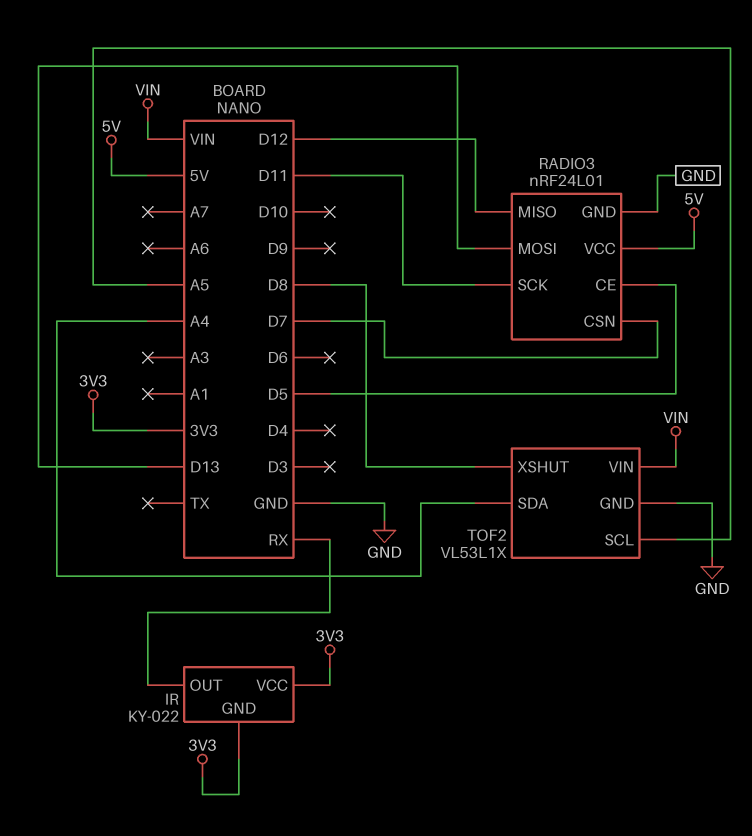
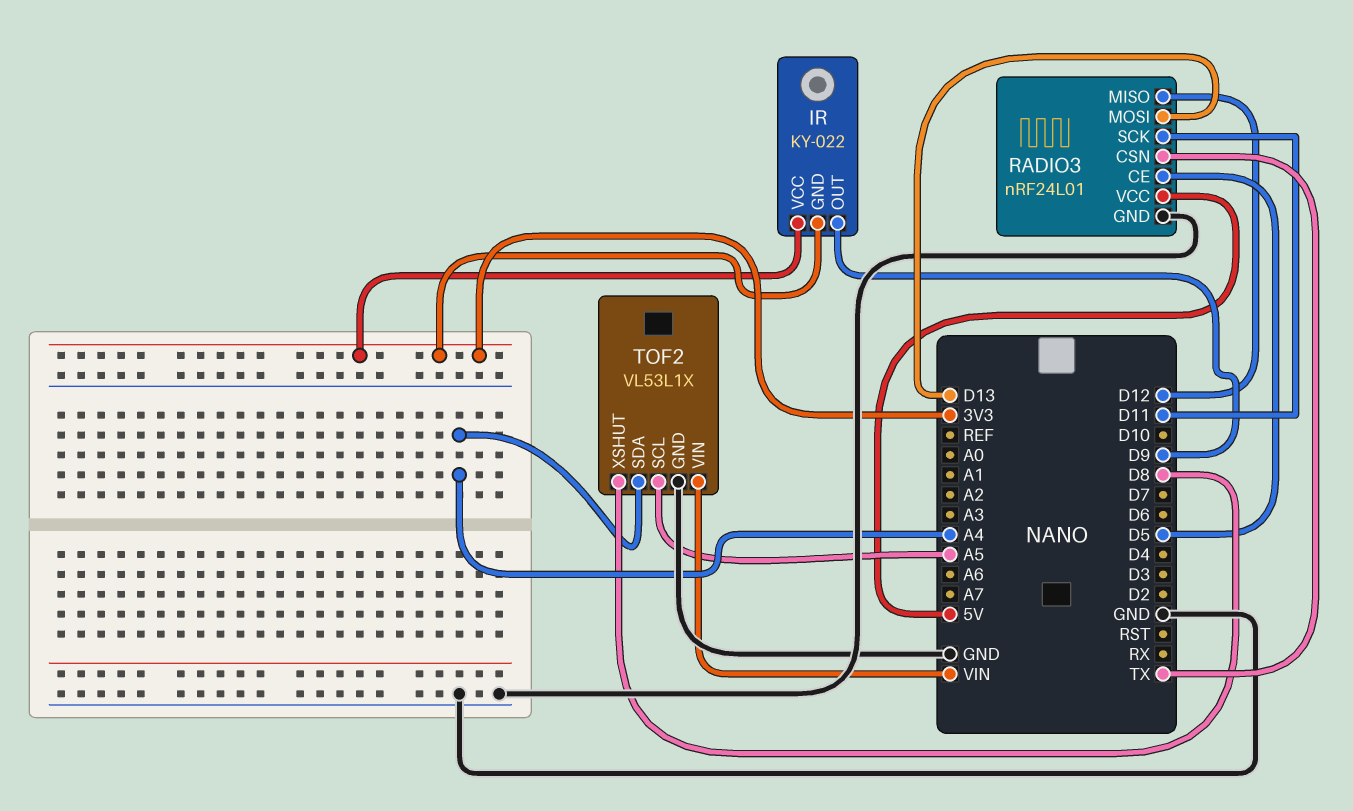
IR pin OUT: RX -> D9
RADIO3 pin CSN: D7 -> TX

